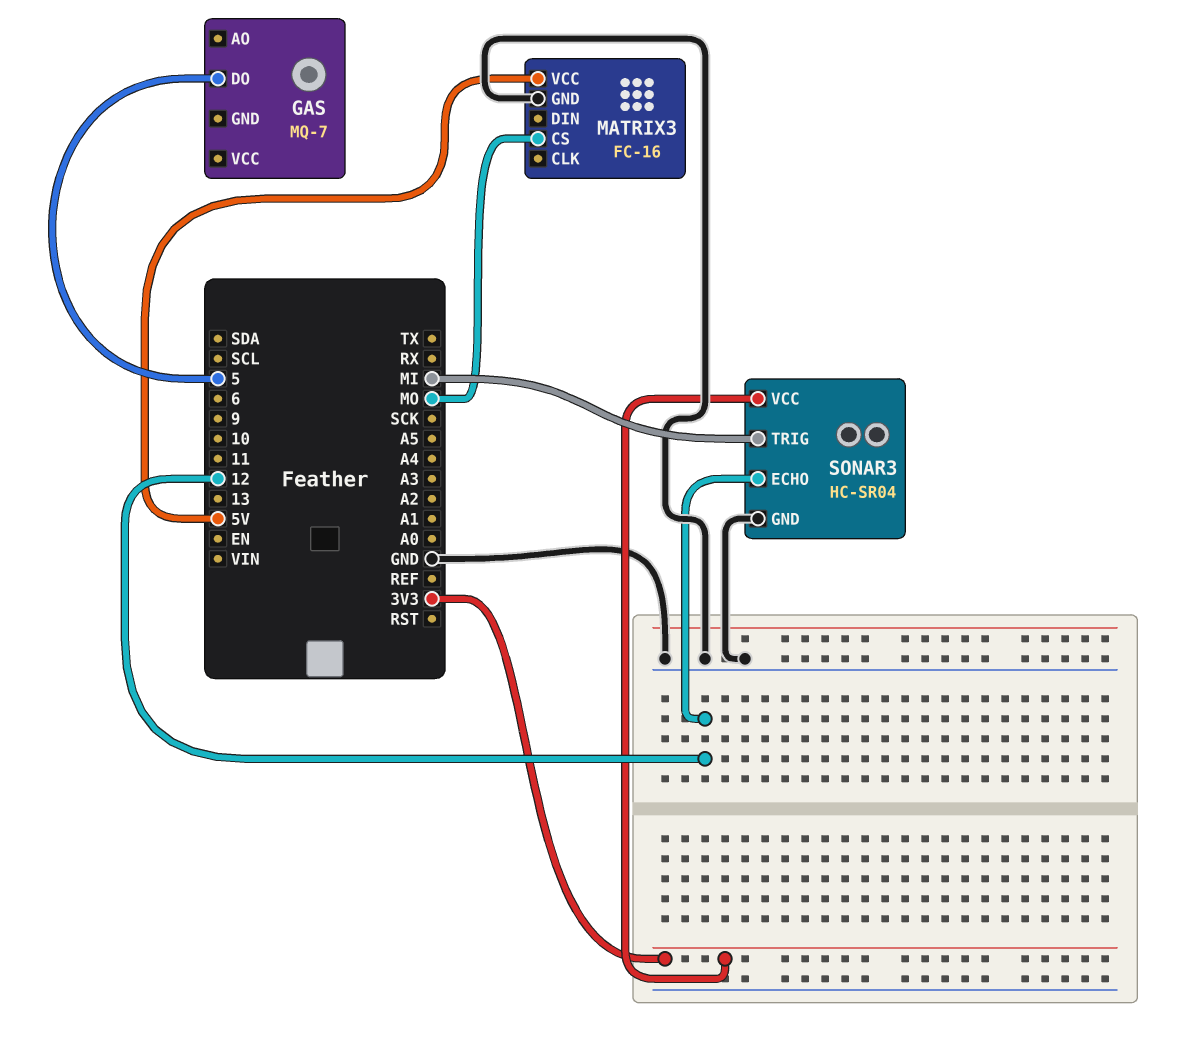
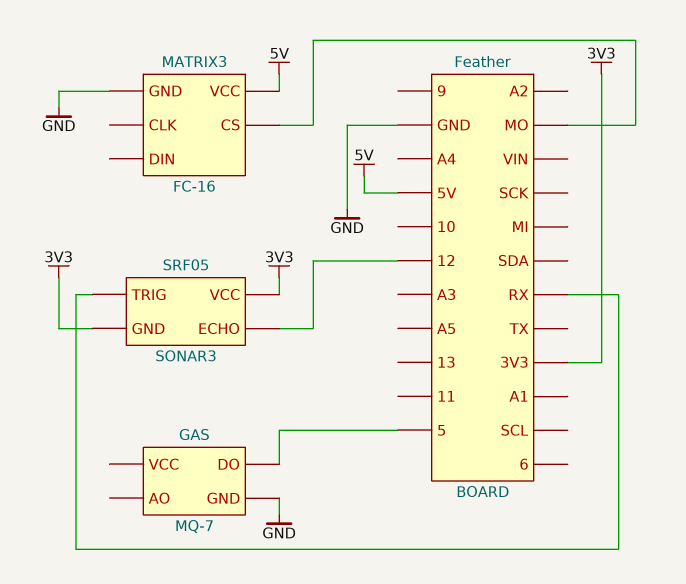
GAS pin GND: none -> GND
SONAR3: HC-SR04 -> SRF05
SONAR3 pin GND: GND -> 3V3
SONAR3 pin TRIG: MI -> RX

